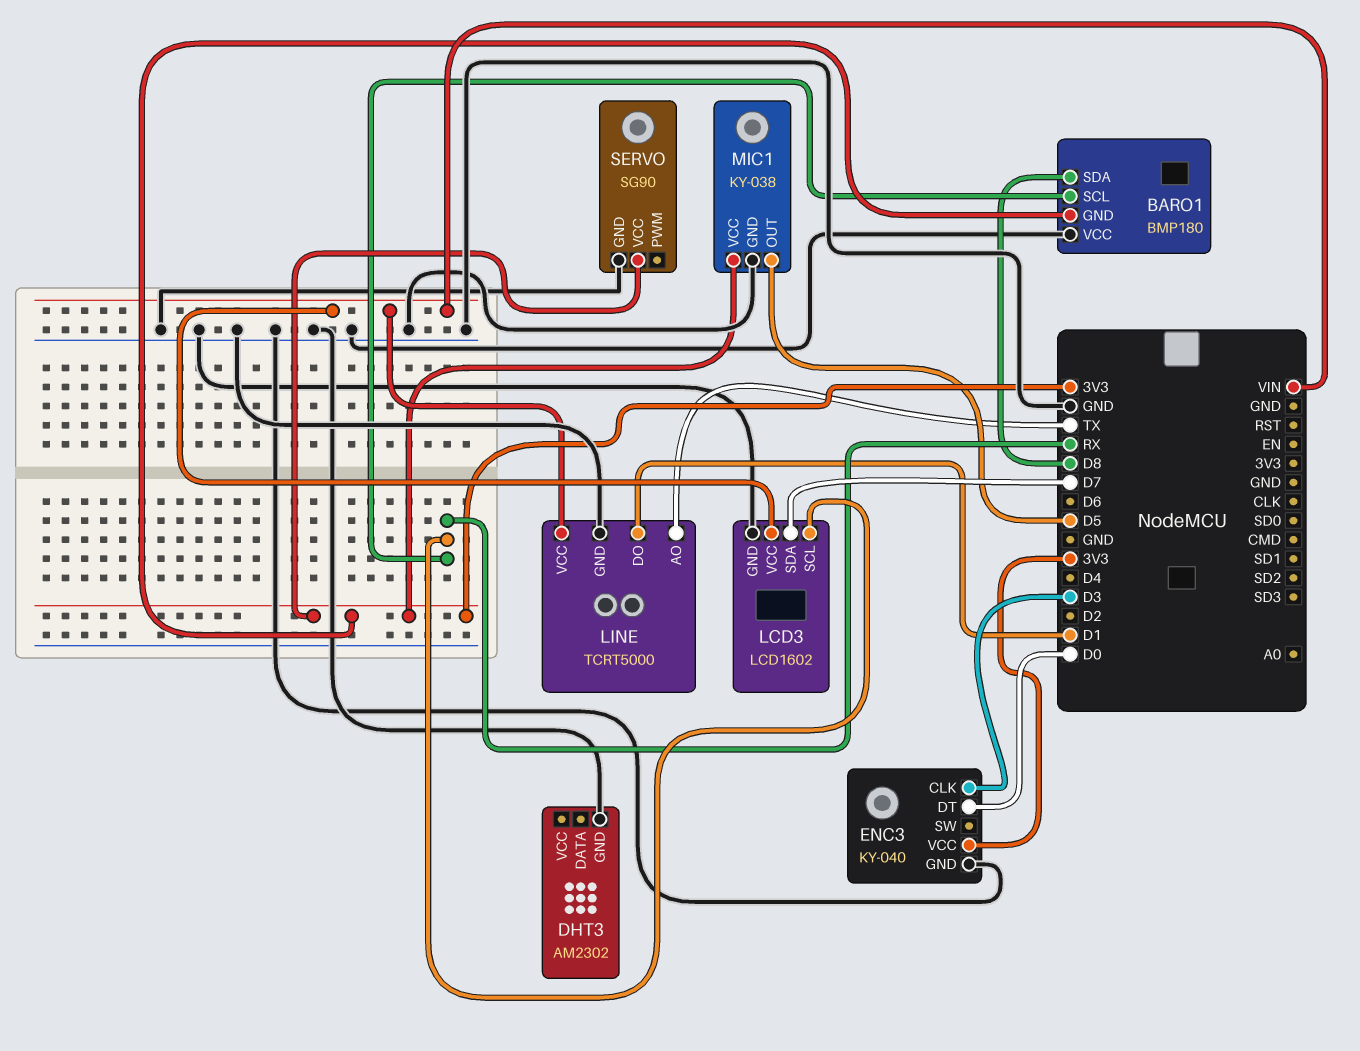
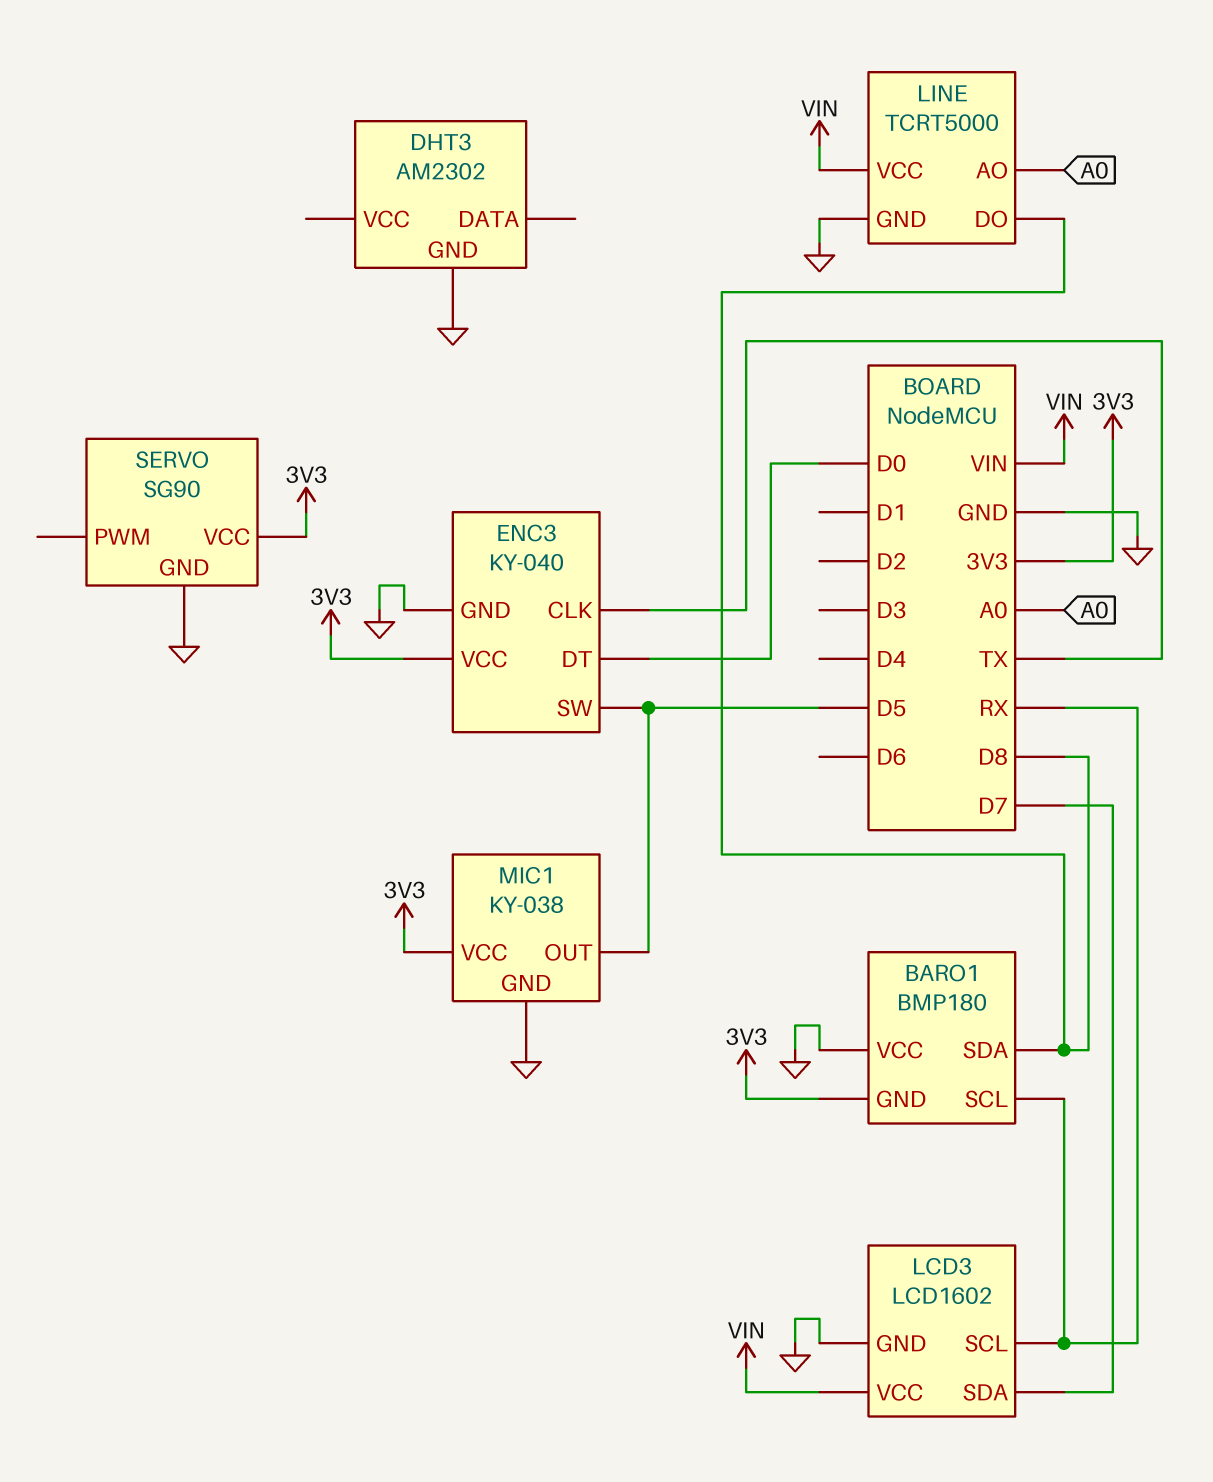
ENC3 pin CLK: D3 -> TX
ENC3 pin SW: none -> D5
LINE pin AO: TX -> A0
LINE pin DO: D1 -> D8

